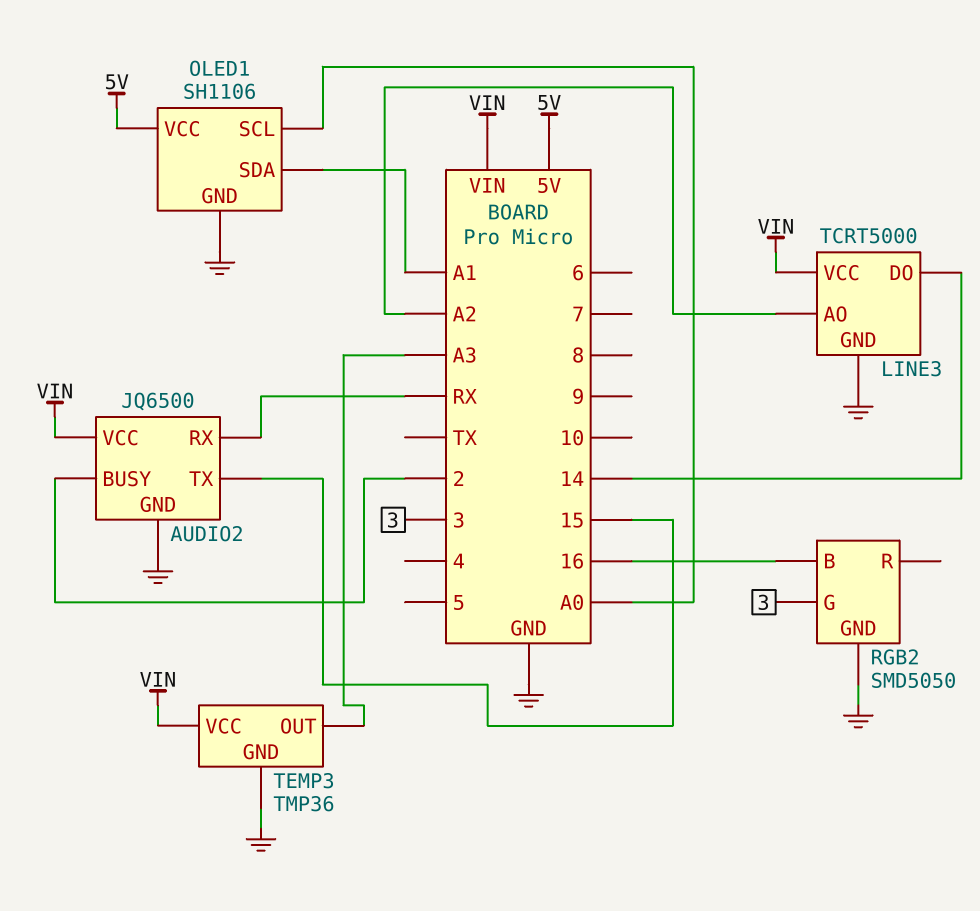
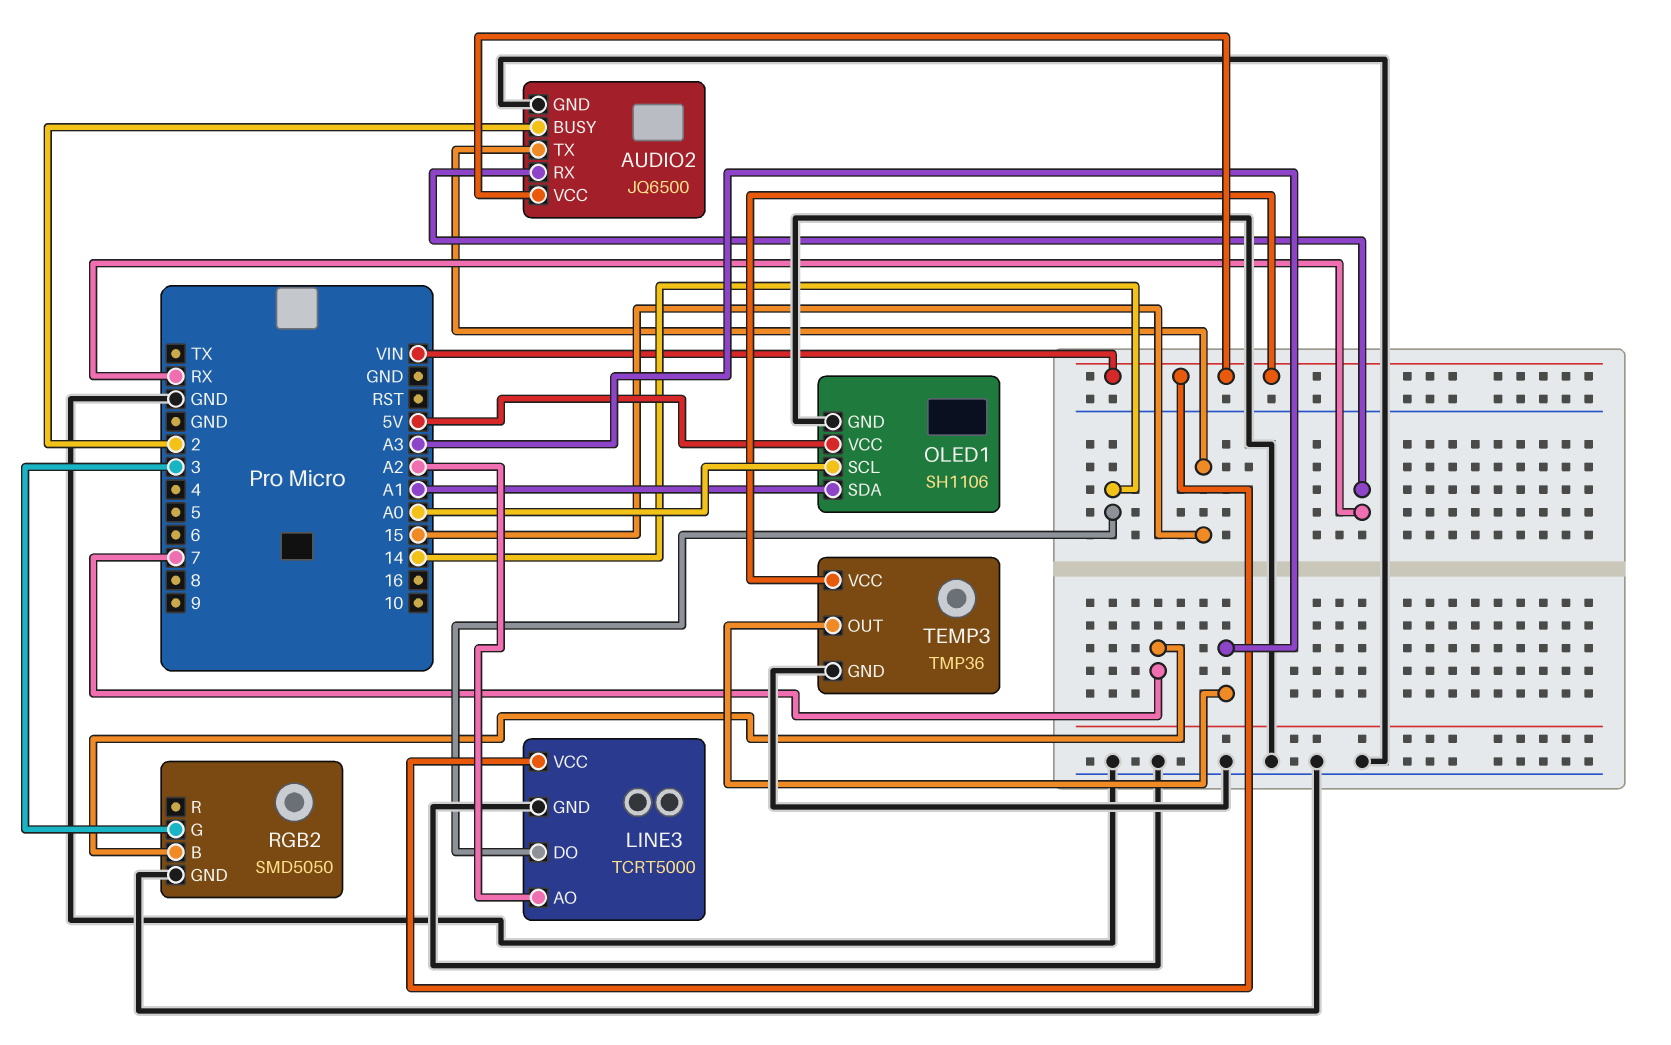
RGB2 pin B: 16 -> 7

